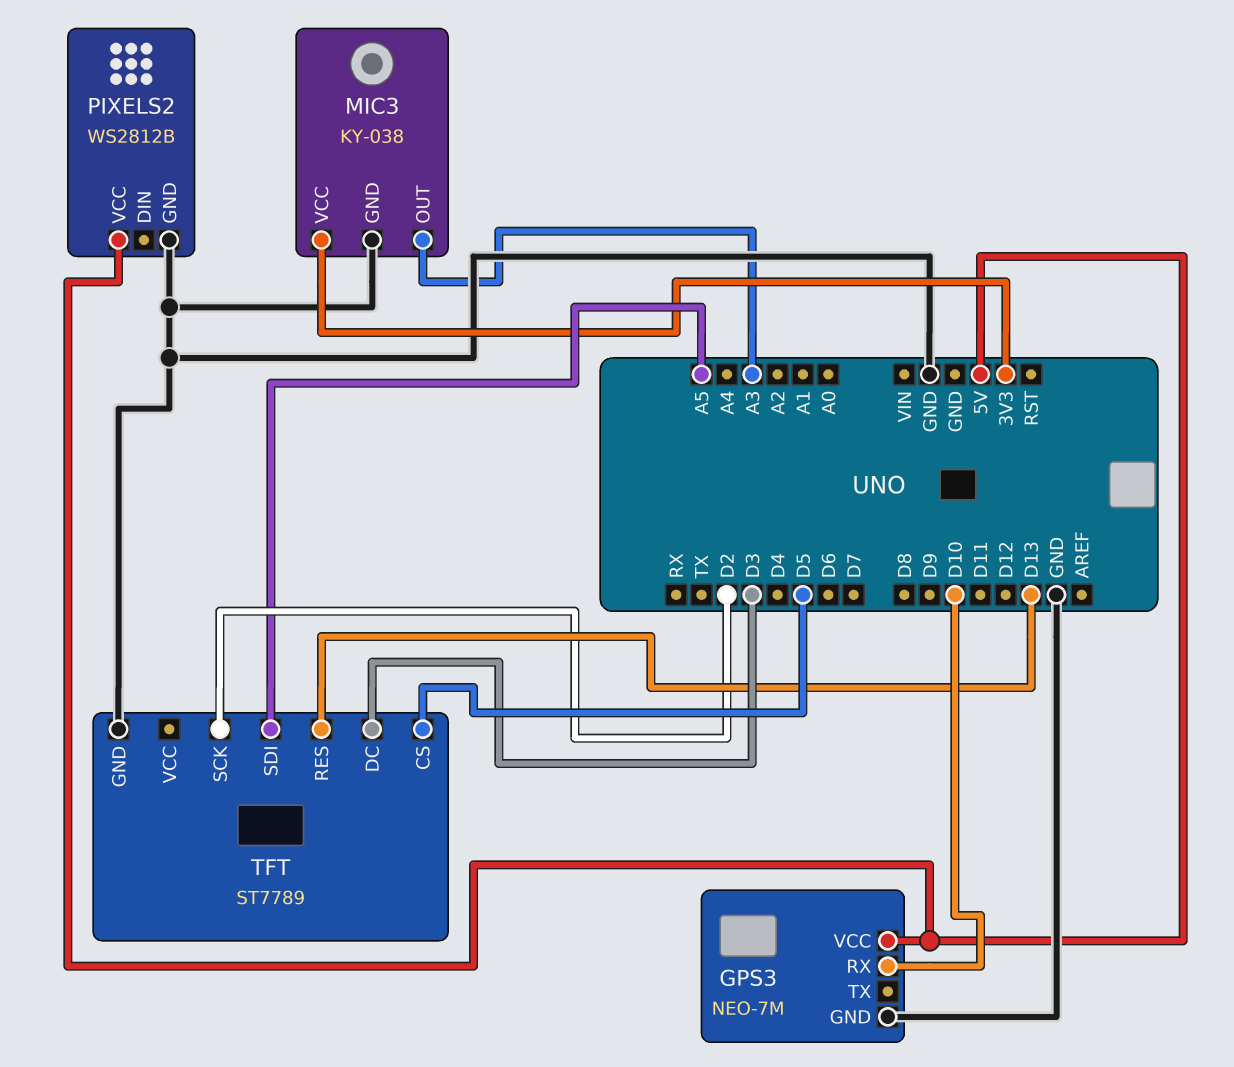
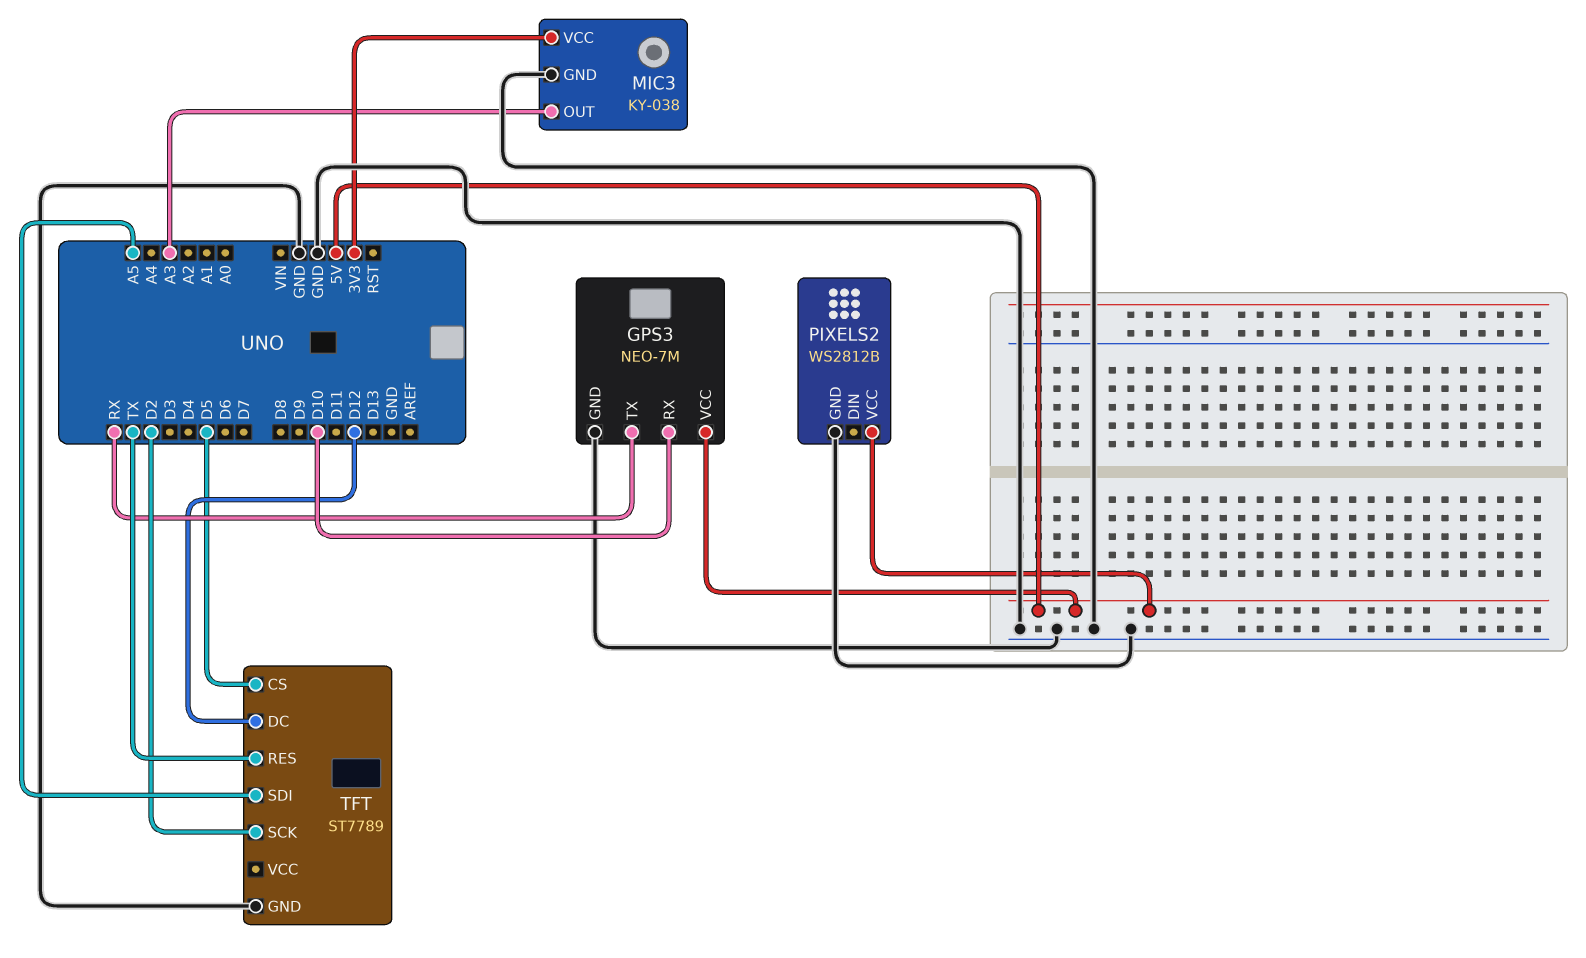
GPS3 pin TX: none -> RX
TFT pin DC: D3 -> D12
TFT pin RES: D13 -> TX

